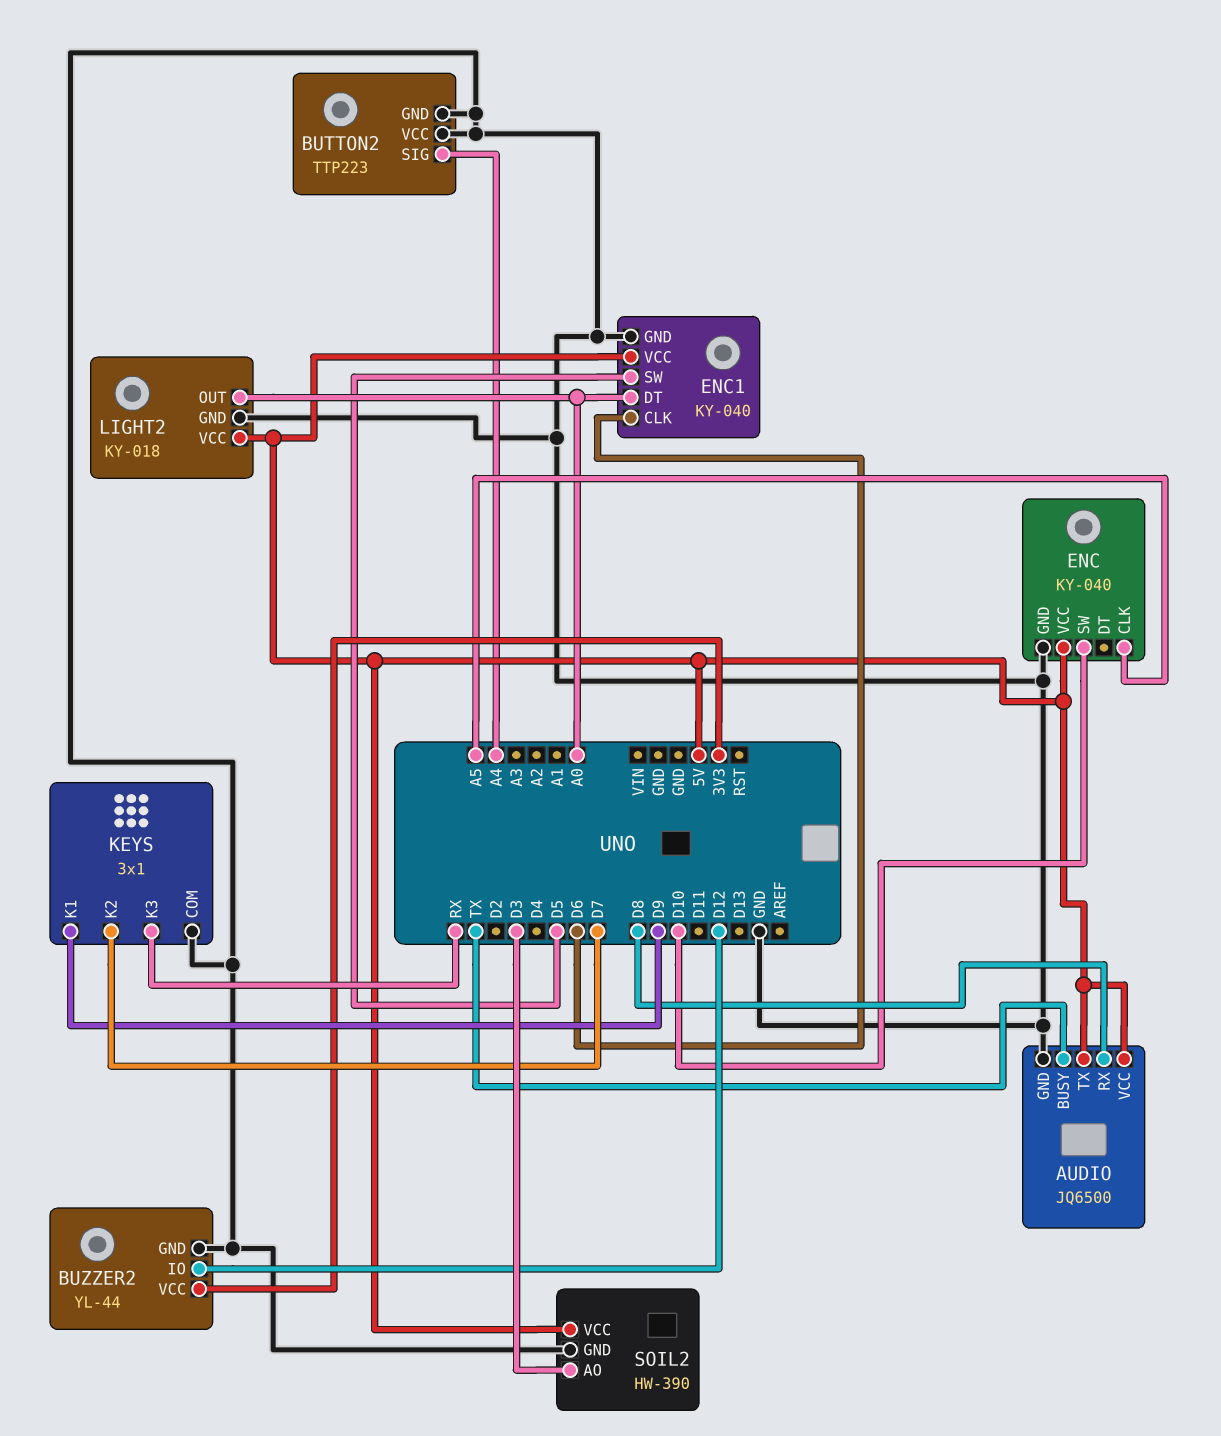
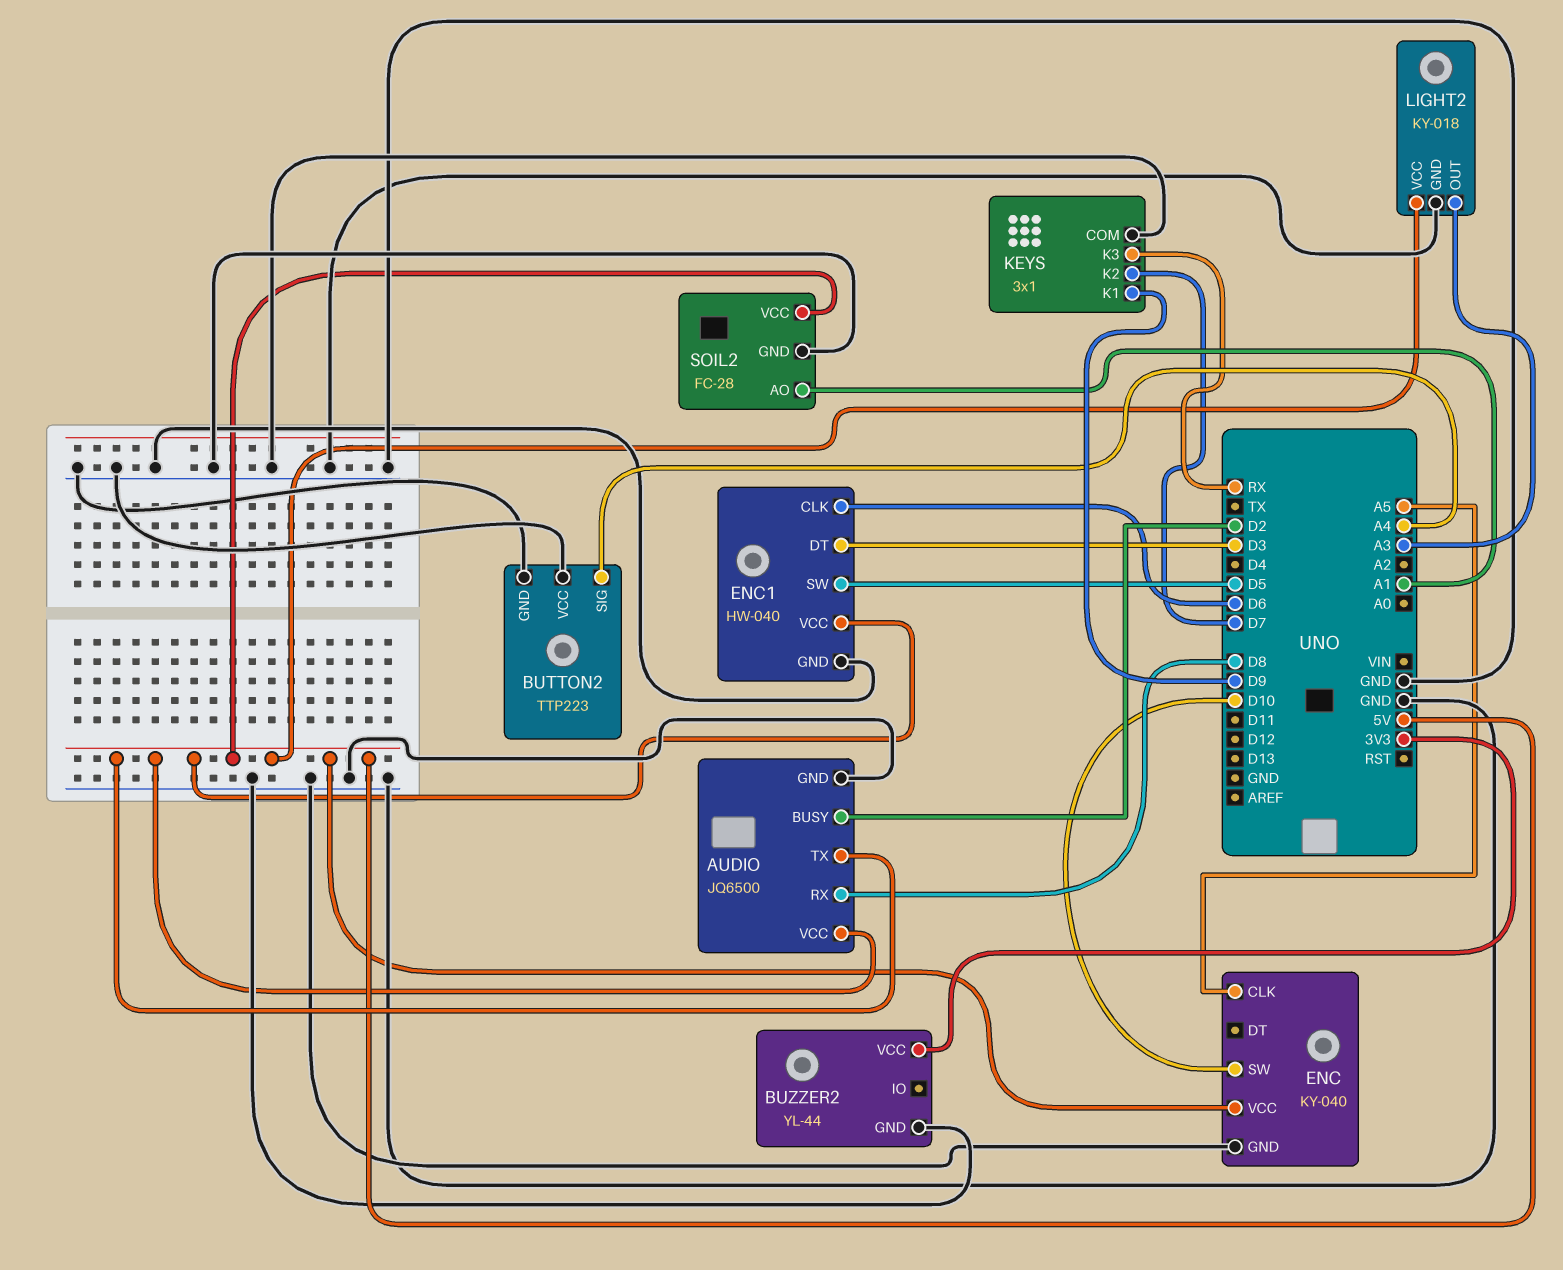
AUDIO pin BUSY: TX -> D2
BUZZER2 pin IO: D12 -> none
ENC1: KY-040 -> HW-040
ENC1 pin DT: A0 -> D3
LIGHT2 pin OUT: A0 -> A3
SOIL2: HW-390 -> FC-28
SOIL2 pin AO: D3 -> A1

